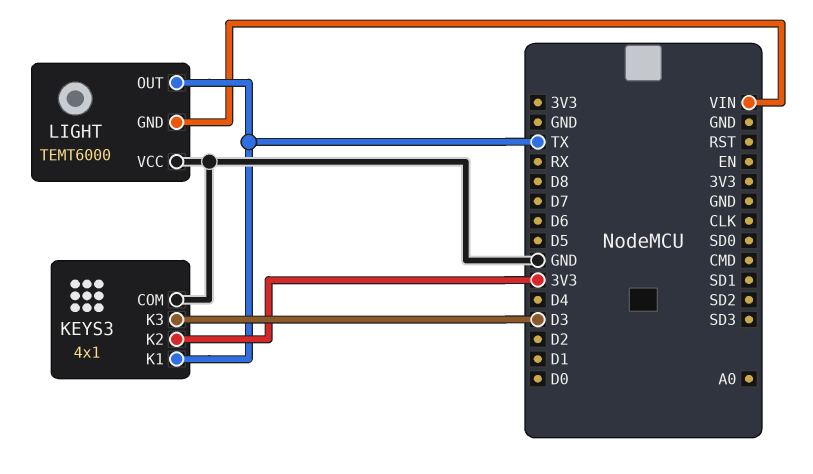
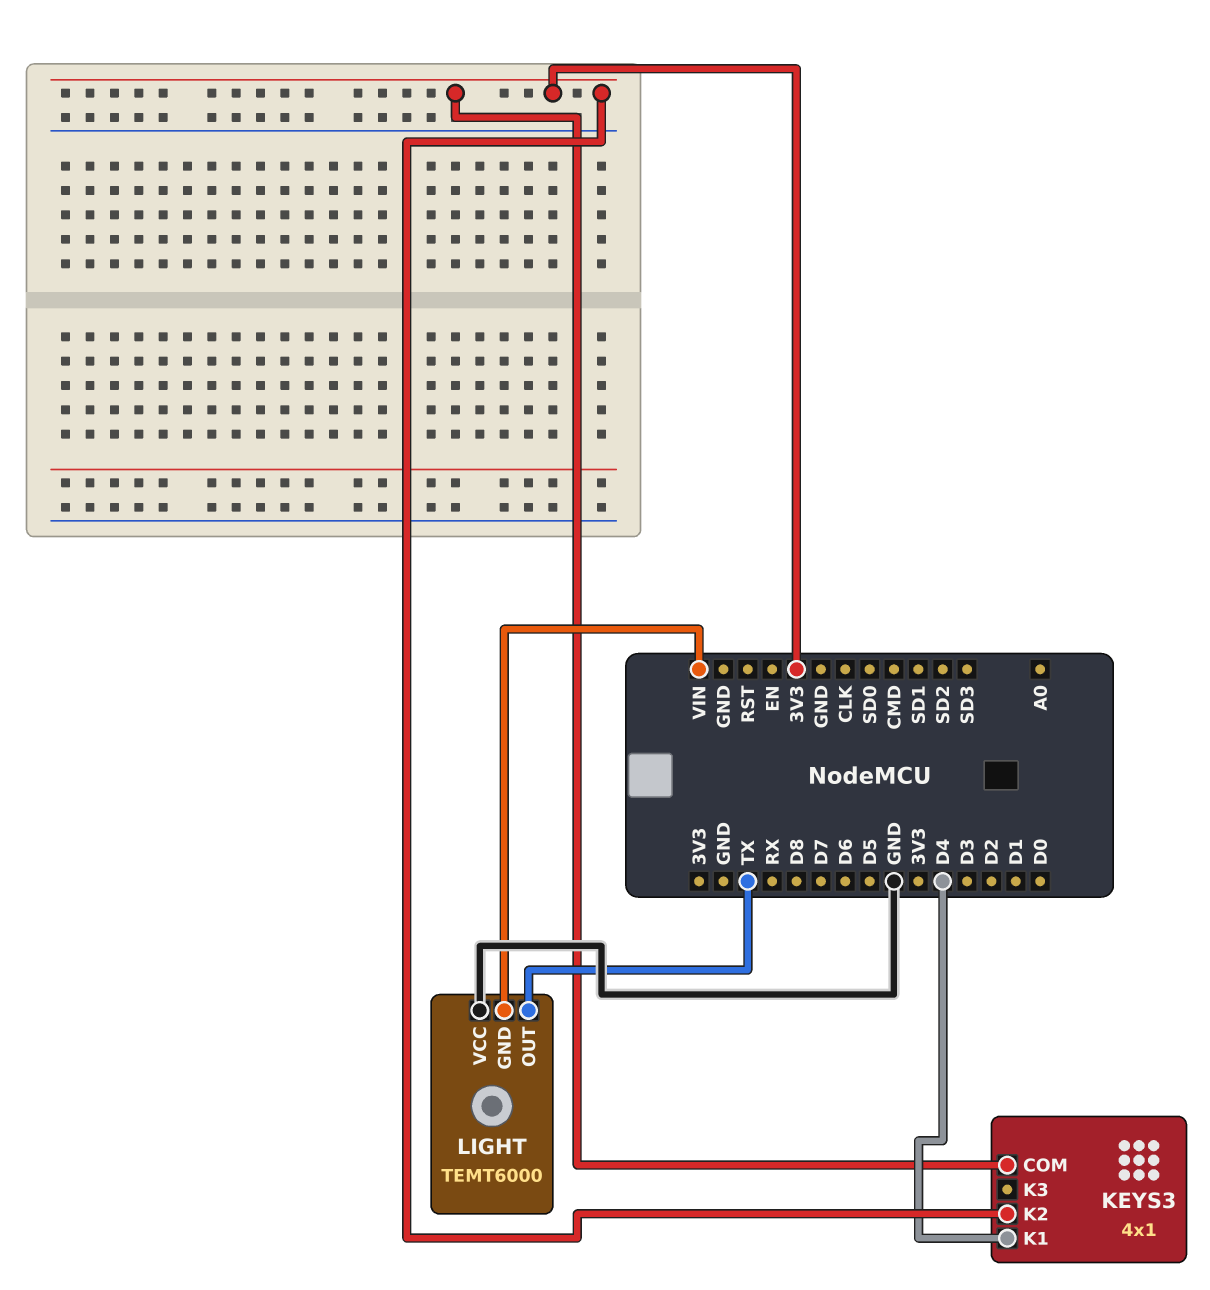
KEYS3 pin COM: GND -> 3V3
KEYS3 pin K1: TX -> D4
KEYS3 pin K3: D3 -> none

